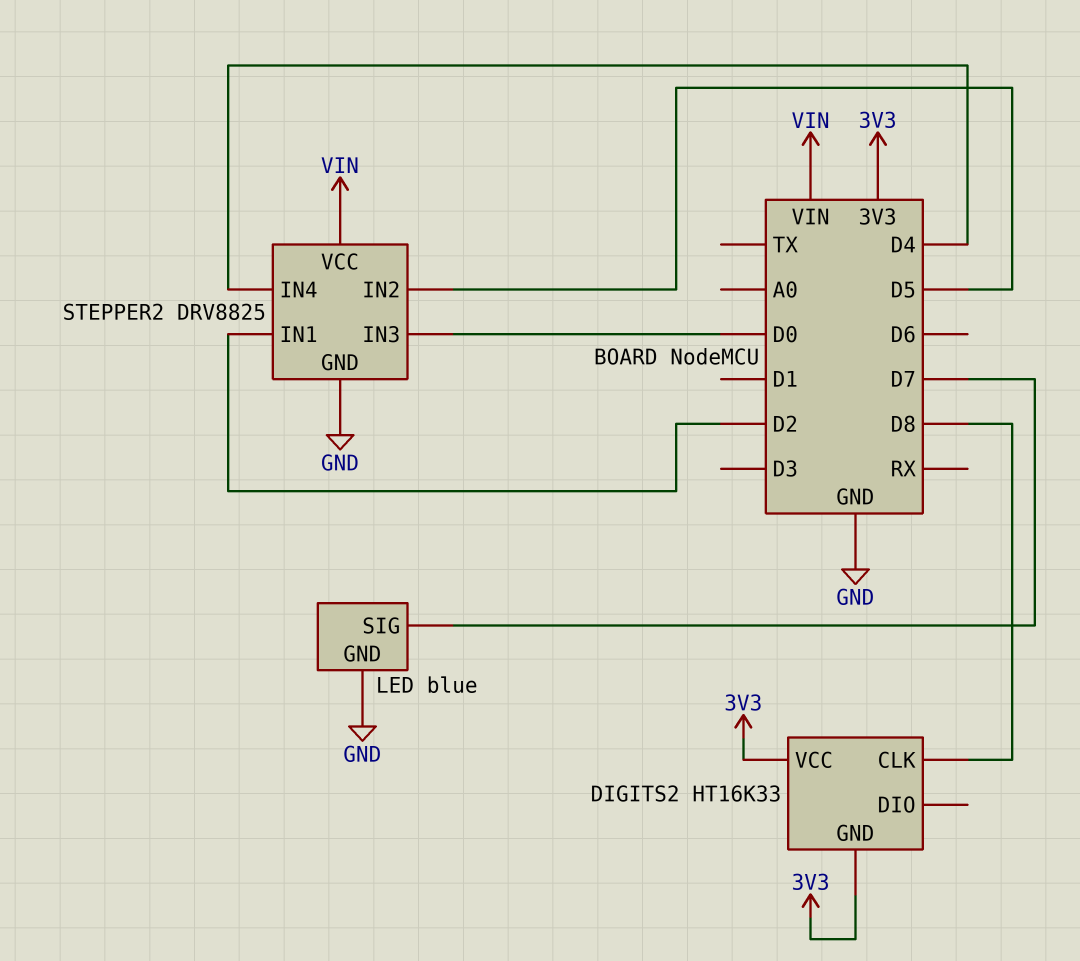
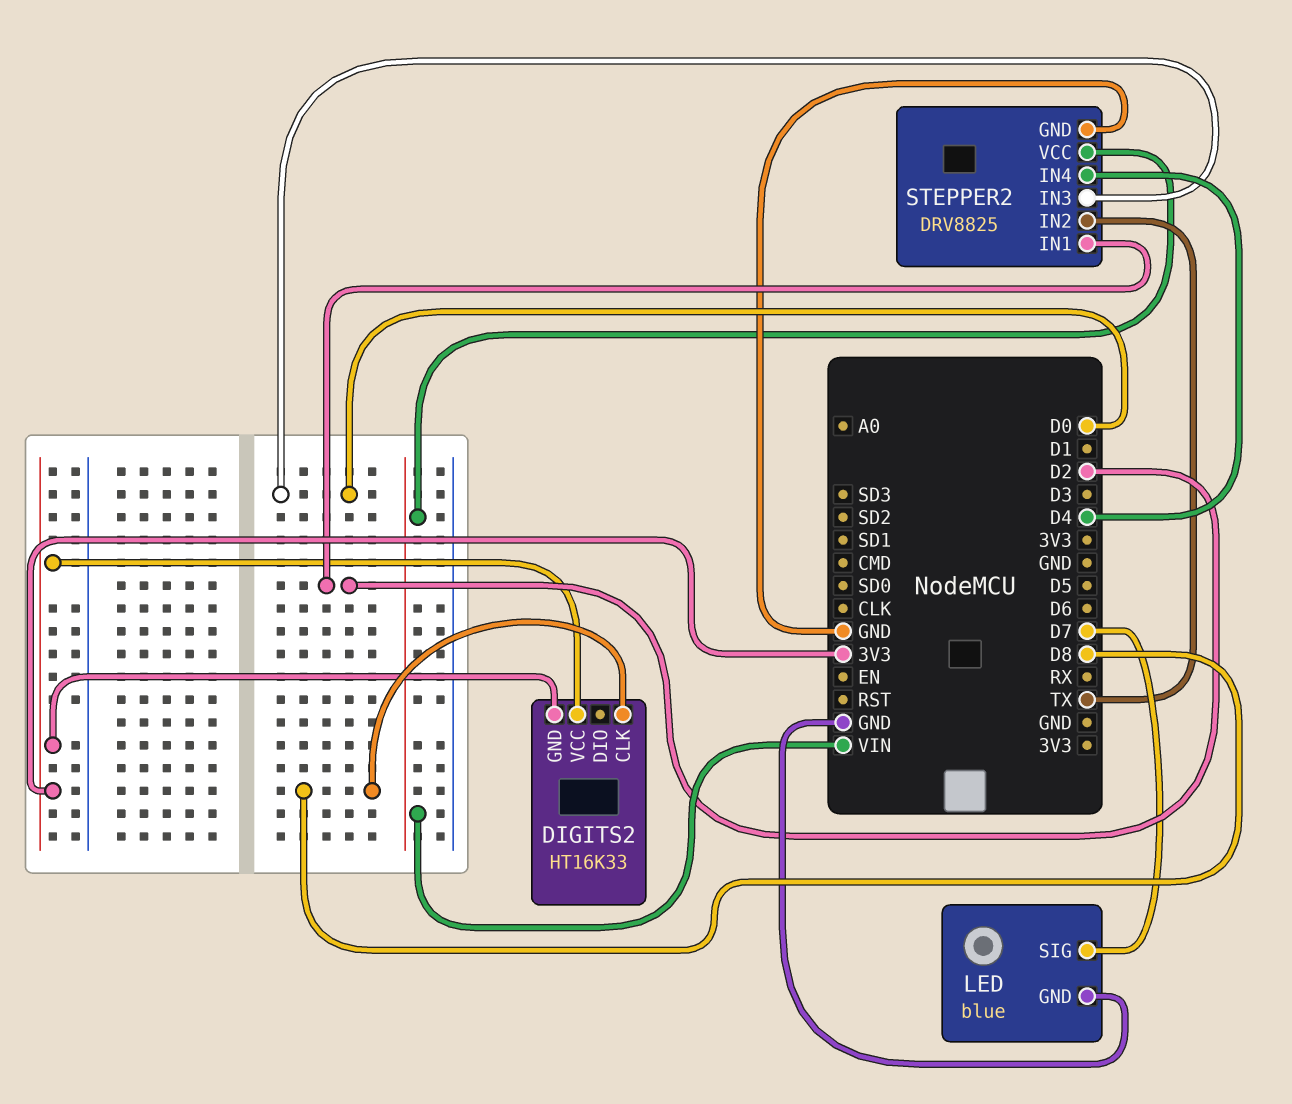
STEPPER2 pin IN2: D5 -> TX

